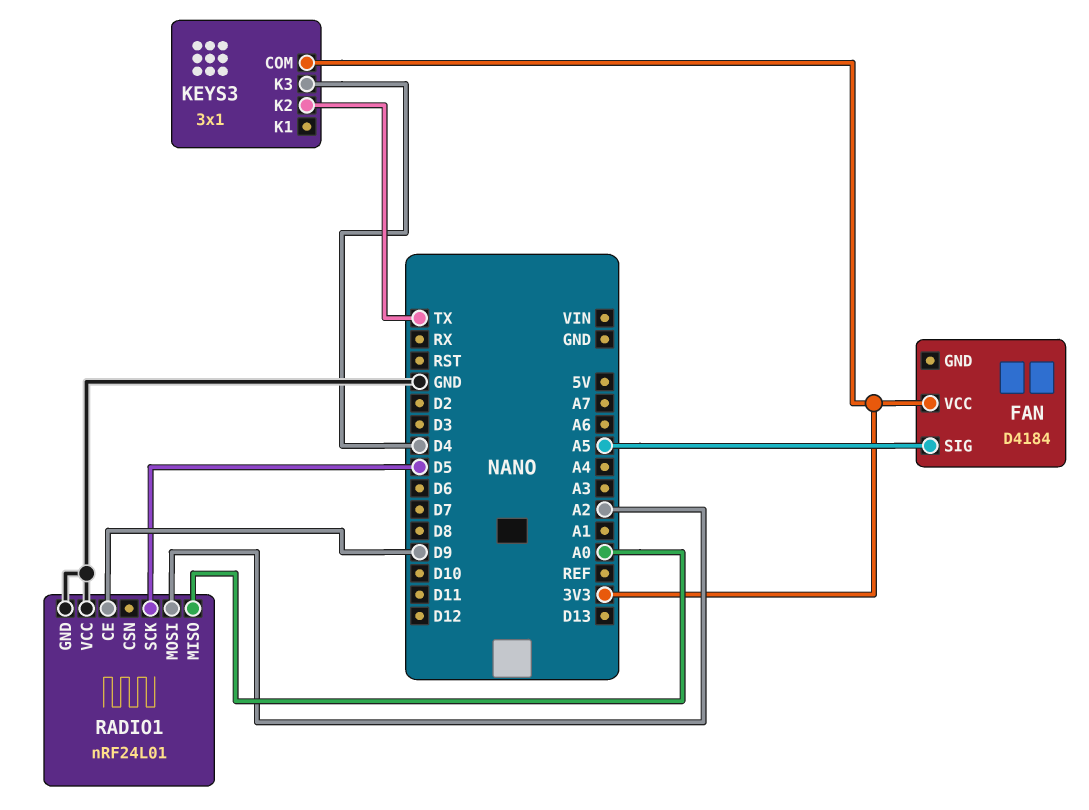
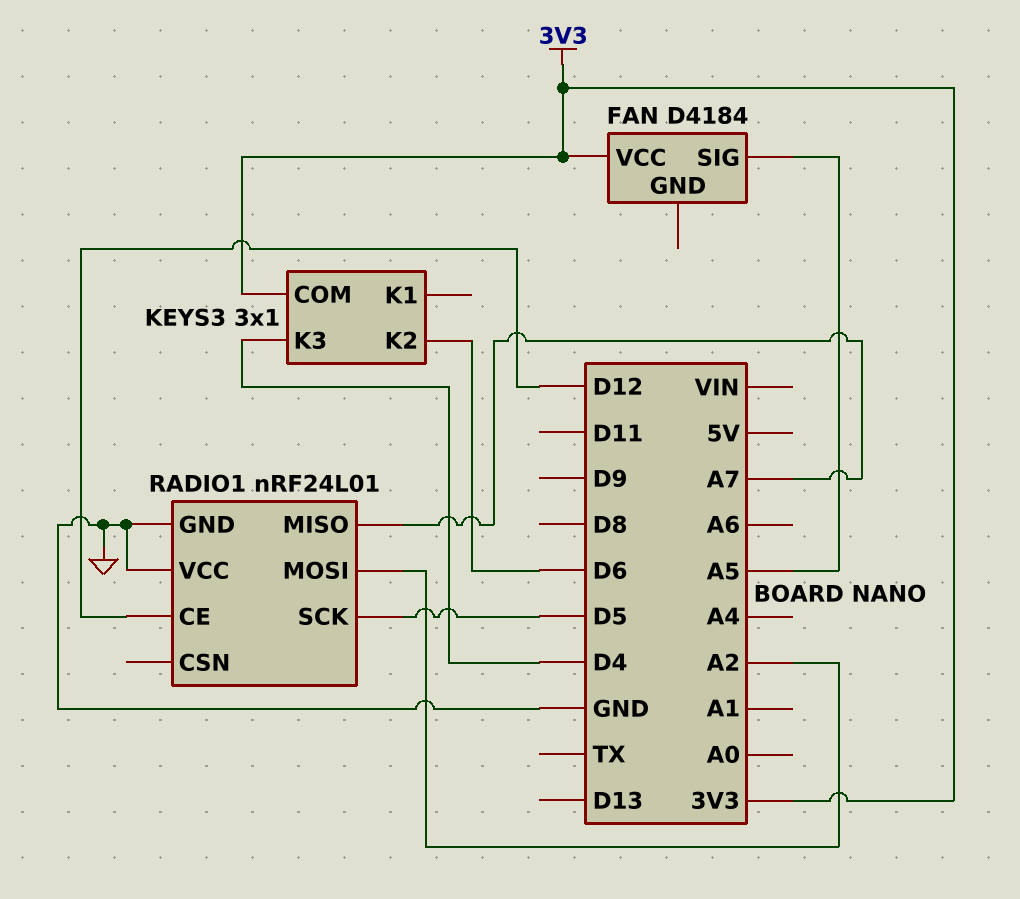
KEYS3 pin K2: TX -> D6
RADIO1 pin CE: D9 -> D12
RADIO1 pin MISO: A0 -> A7

